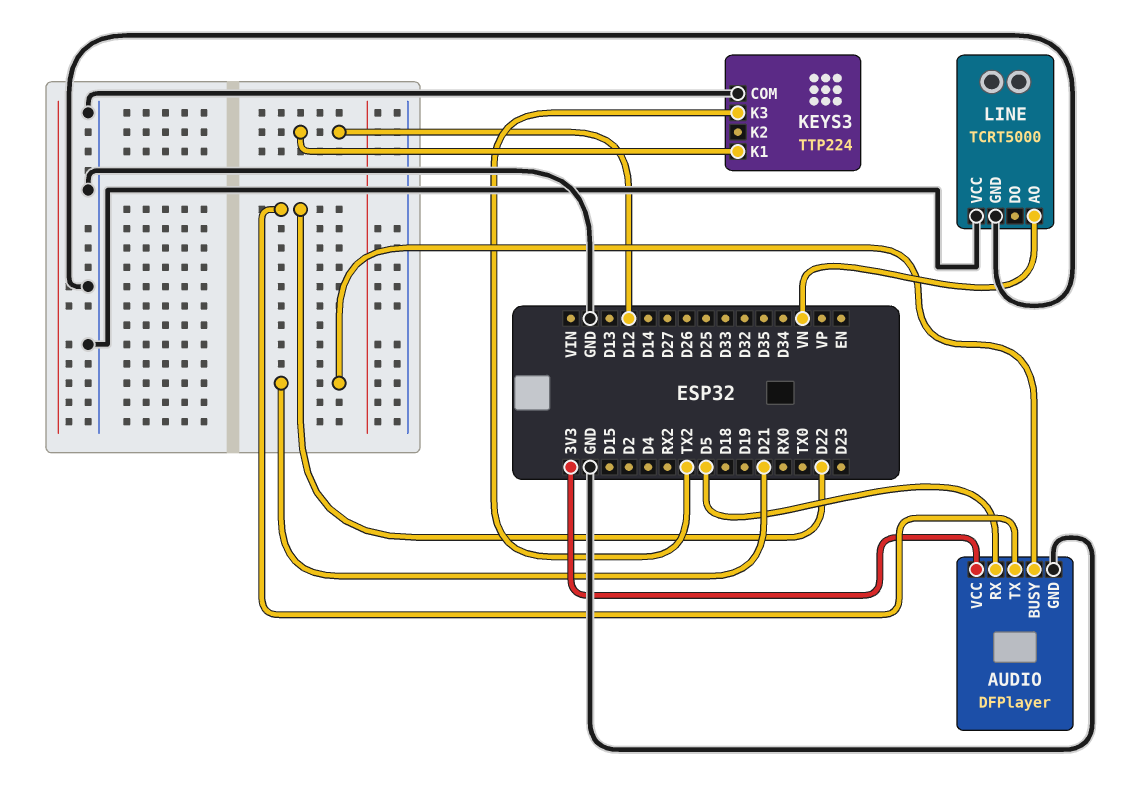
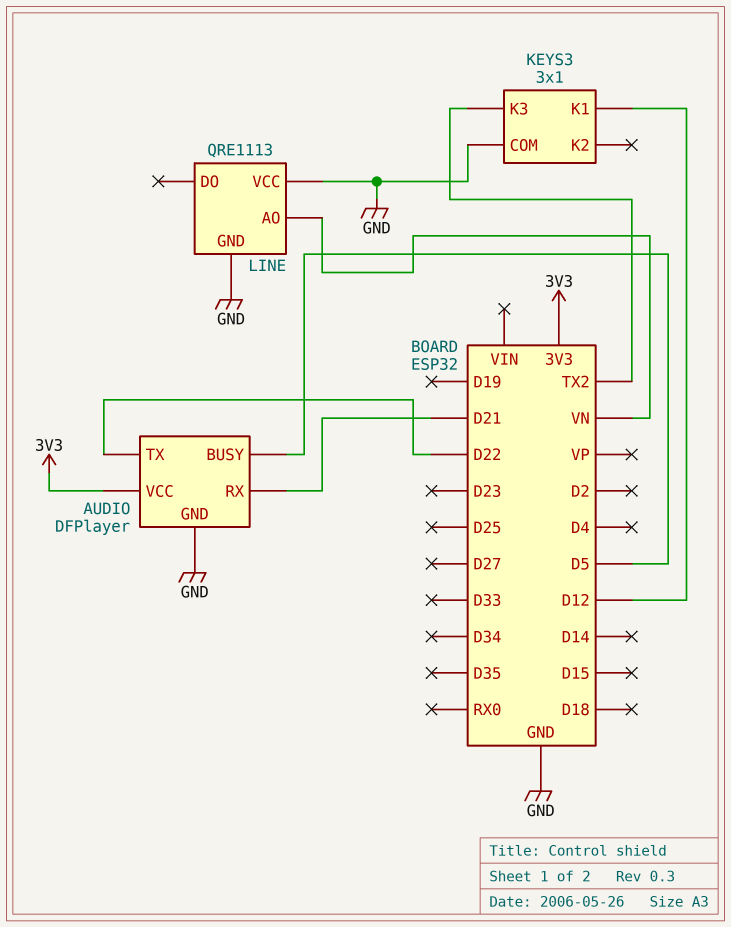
AUDIO pin BUSY: D21 -> D5
AUDIO pin RX: D5 -> D21
KEYS3: TTP224 -> 3x1
LINE: TCRT5000 -> QRE1113

